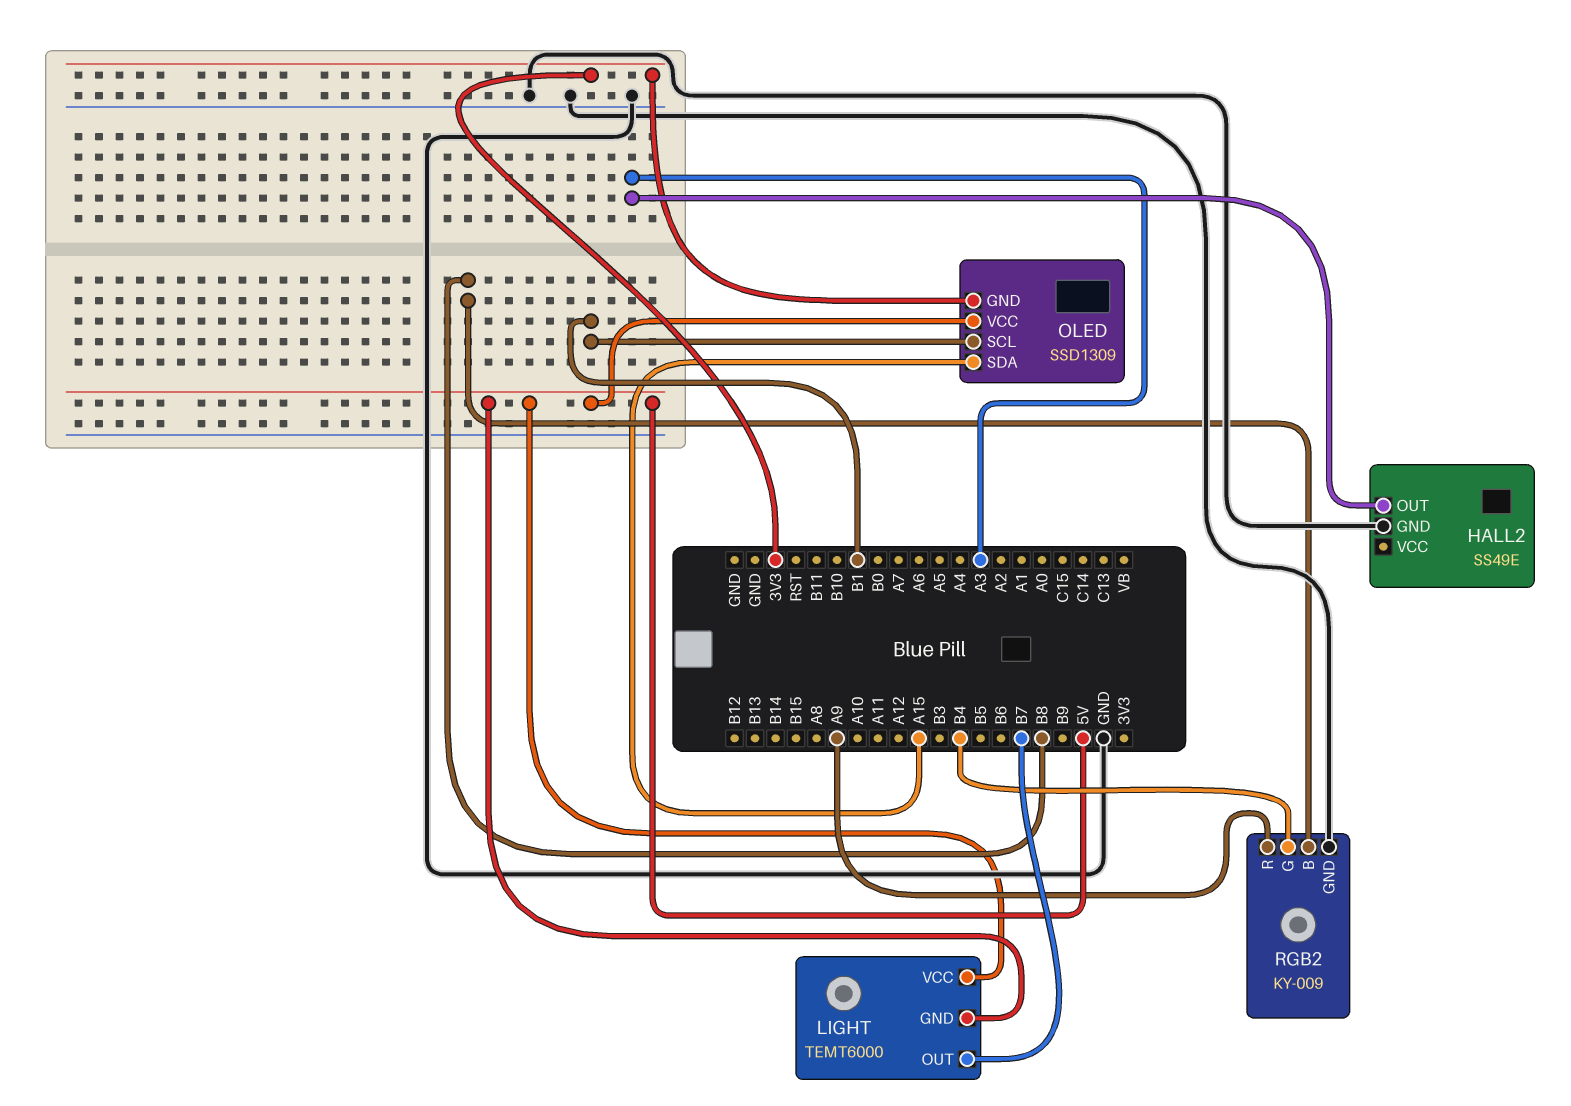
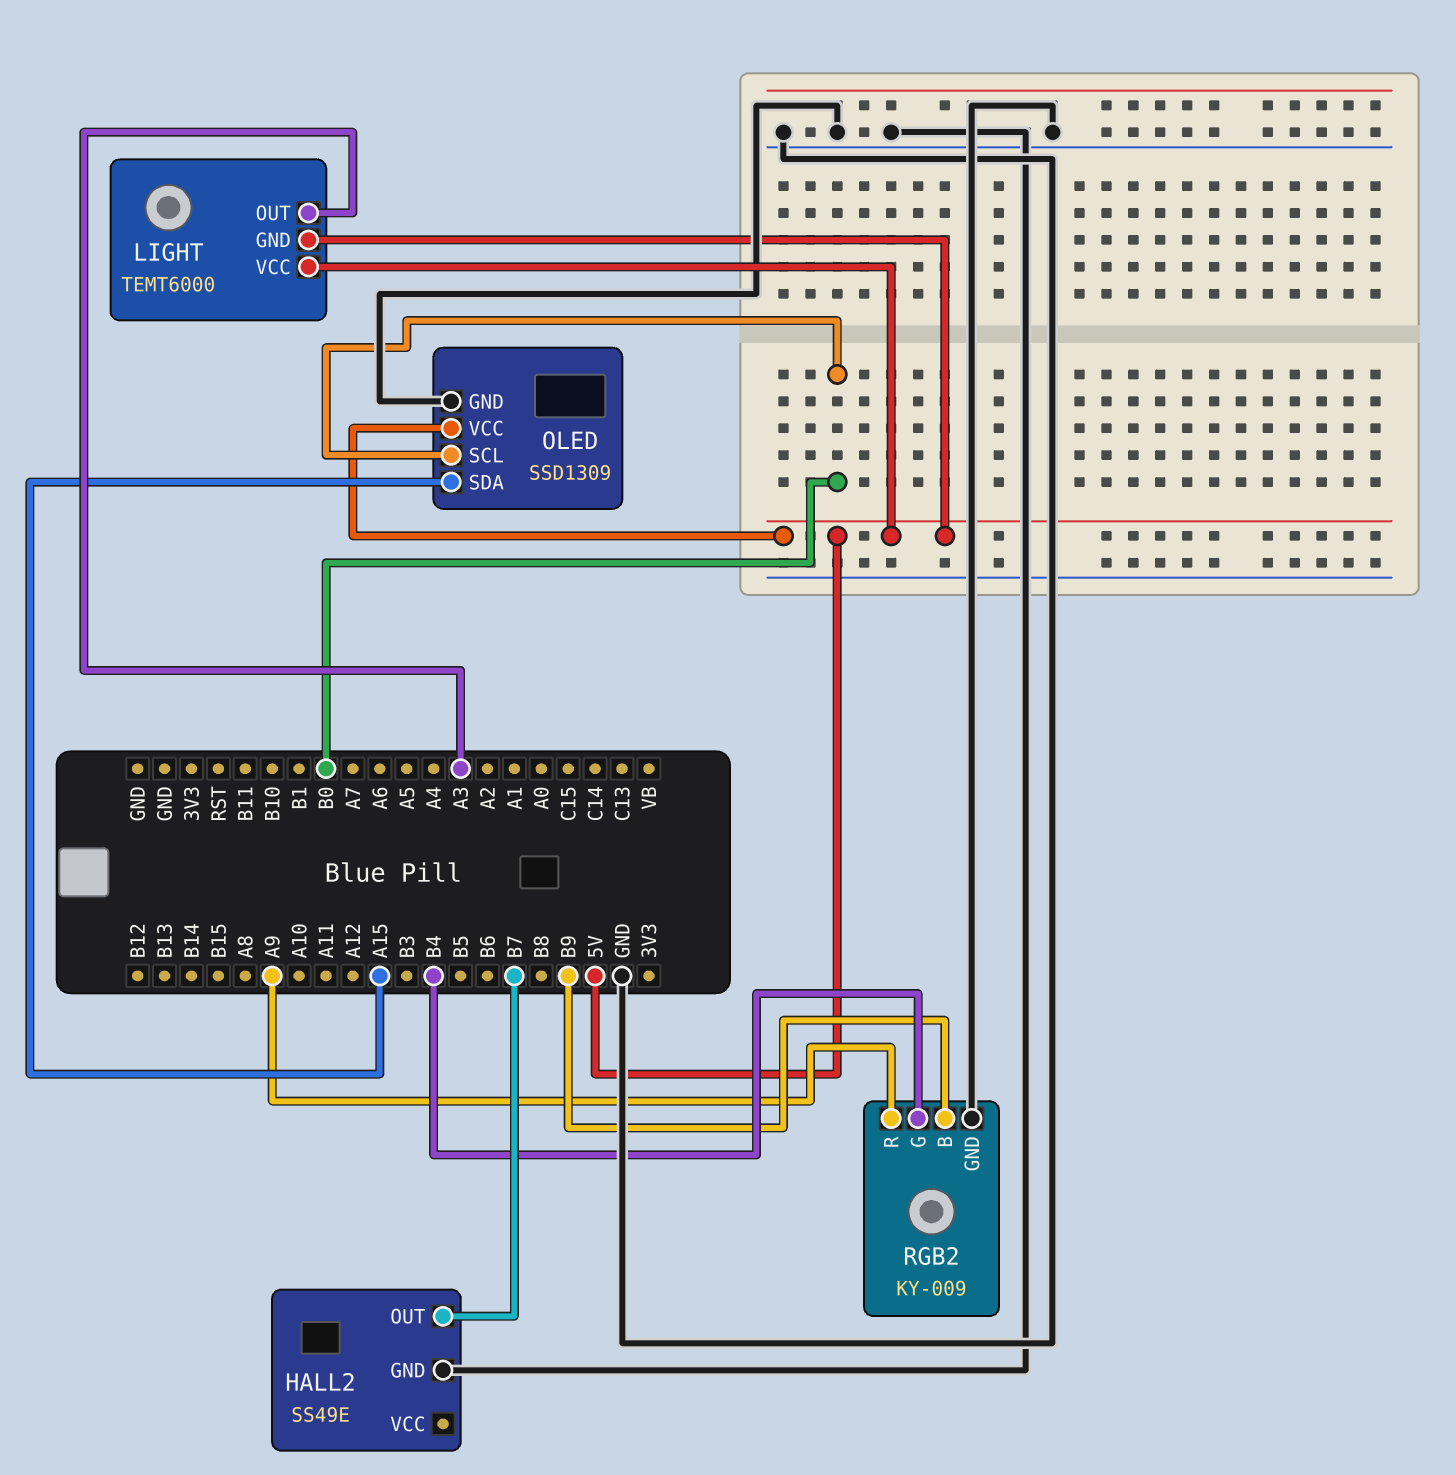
HALL2 pin OUT: A3 -> B7
LIGHT pin OUT: B7 -> A3
OLED pin GND: 3V3 -> GND
OLED pin SCL: B1 -> B0
RGB2 pin B: B8 -> B9

